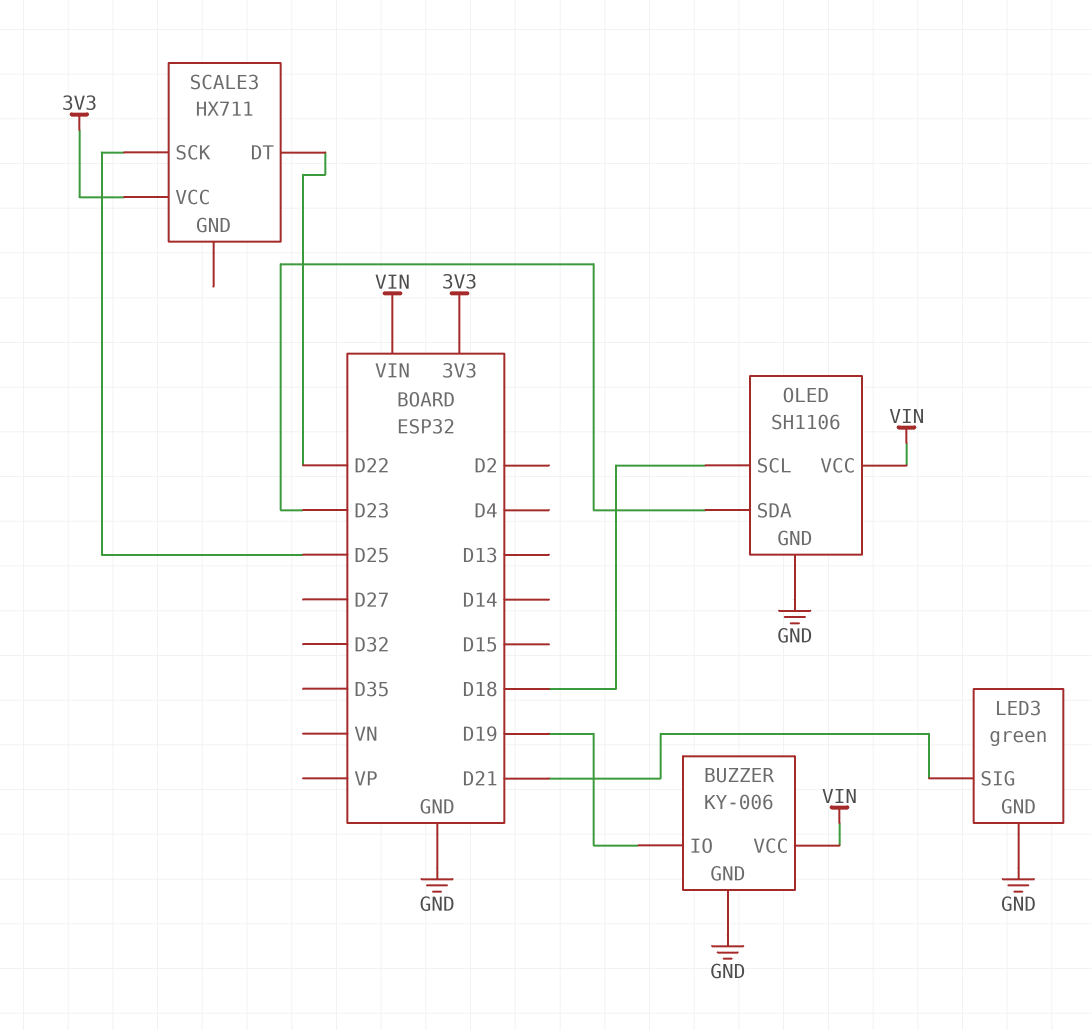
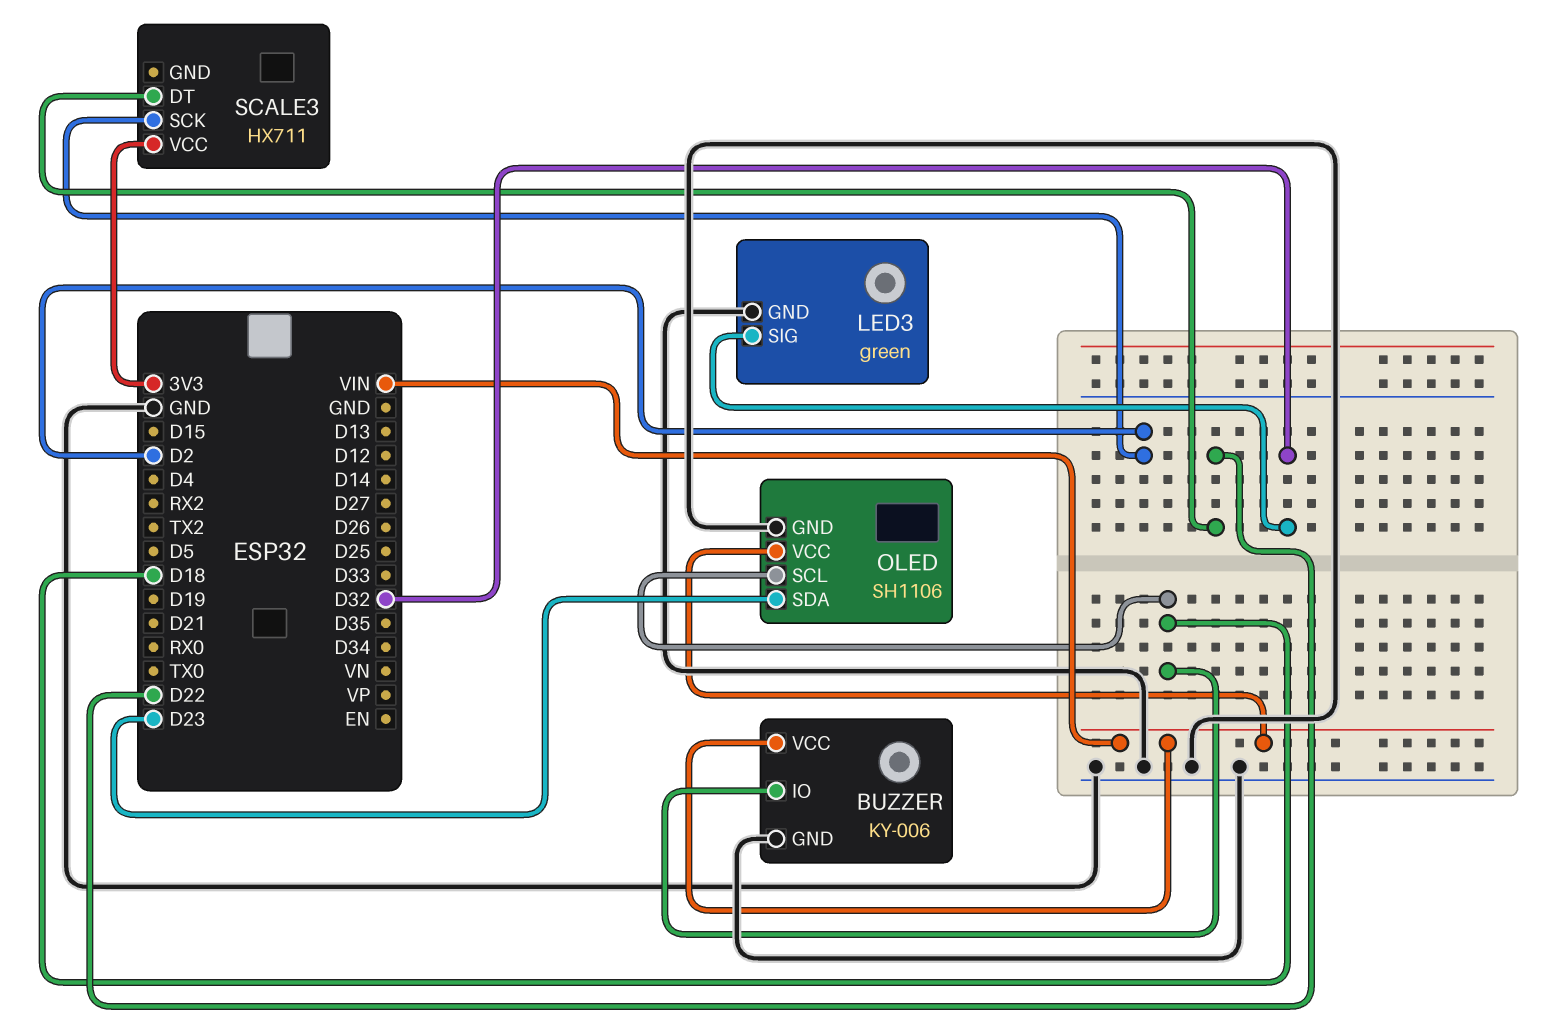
BUZZER pin IO: D19 -> D18
LED3 pin SIG: D21 -> D32
SCALE3 pin SCK: D25 -> D2

